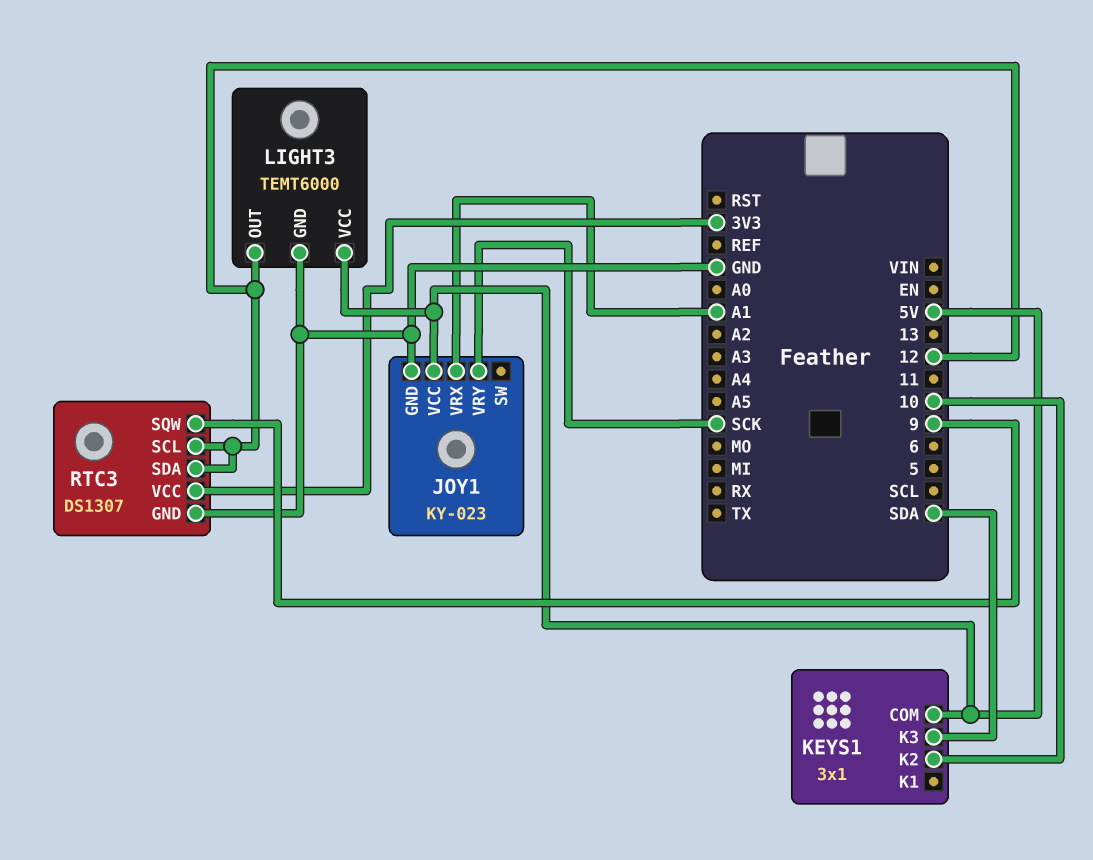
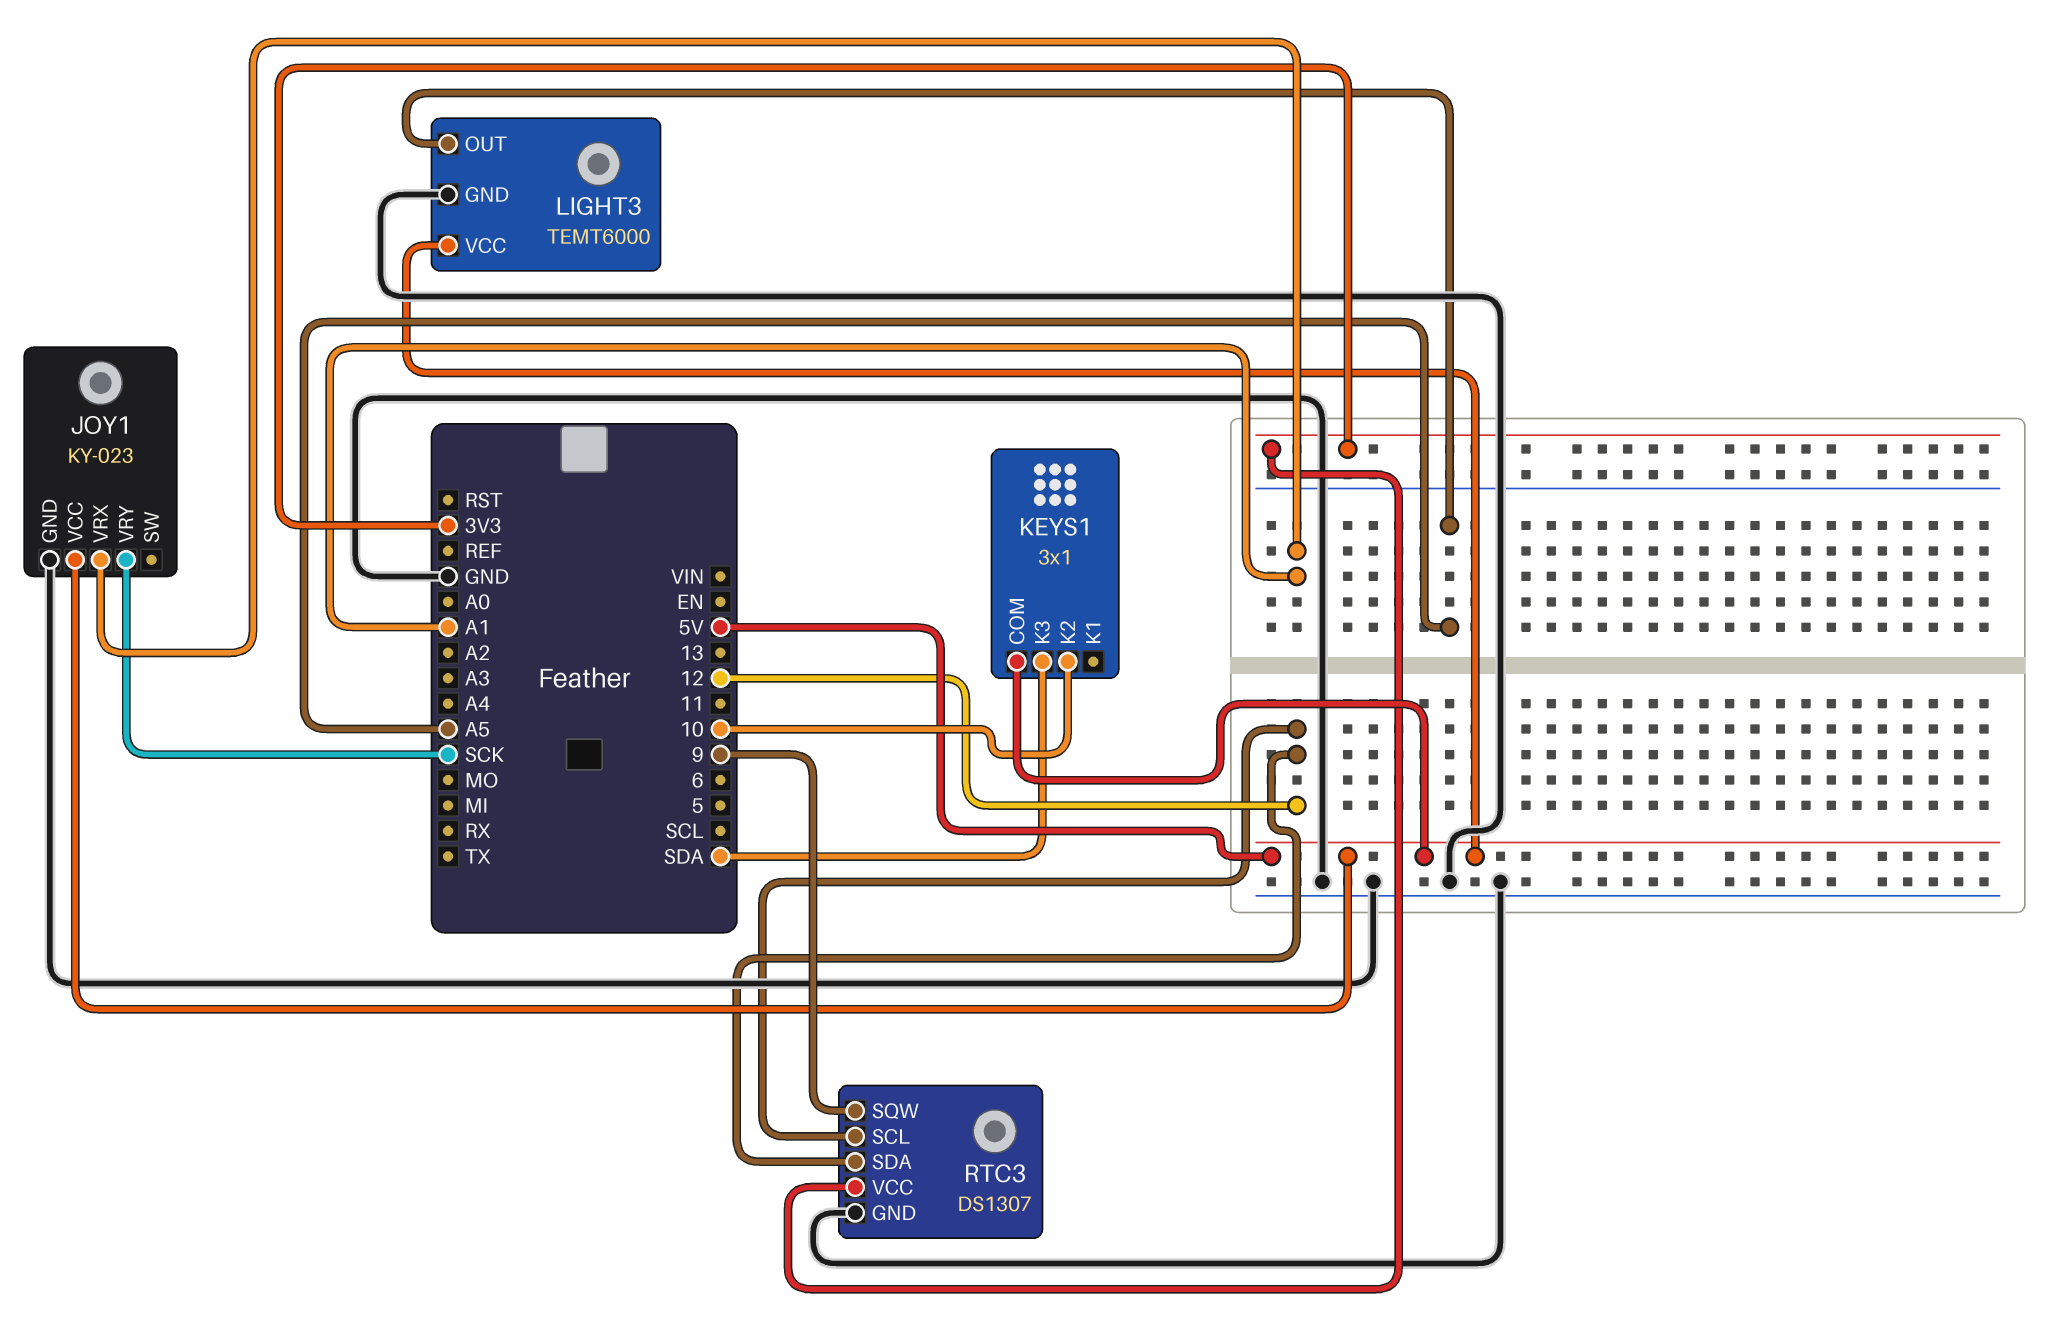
LIGHT3 pin OUT: 12 -> A5

